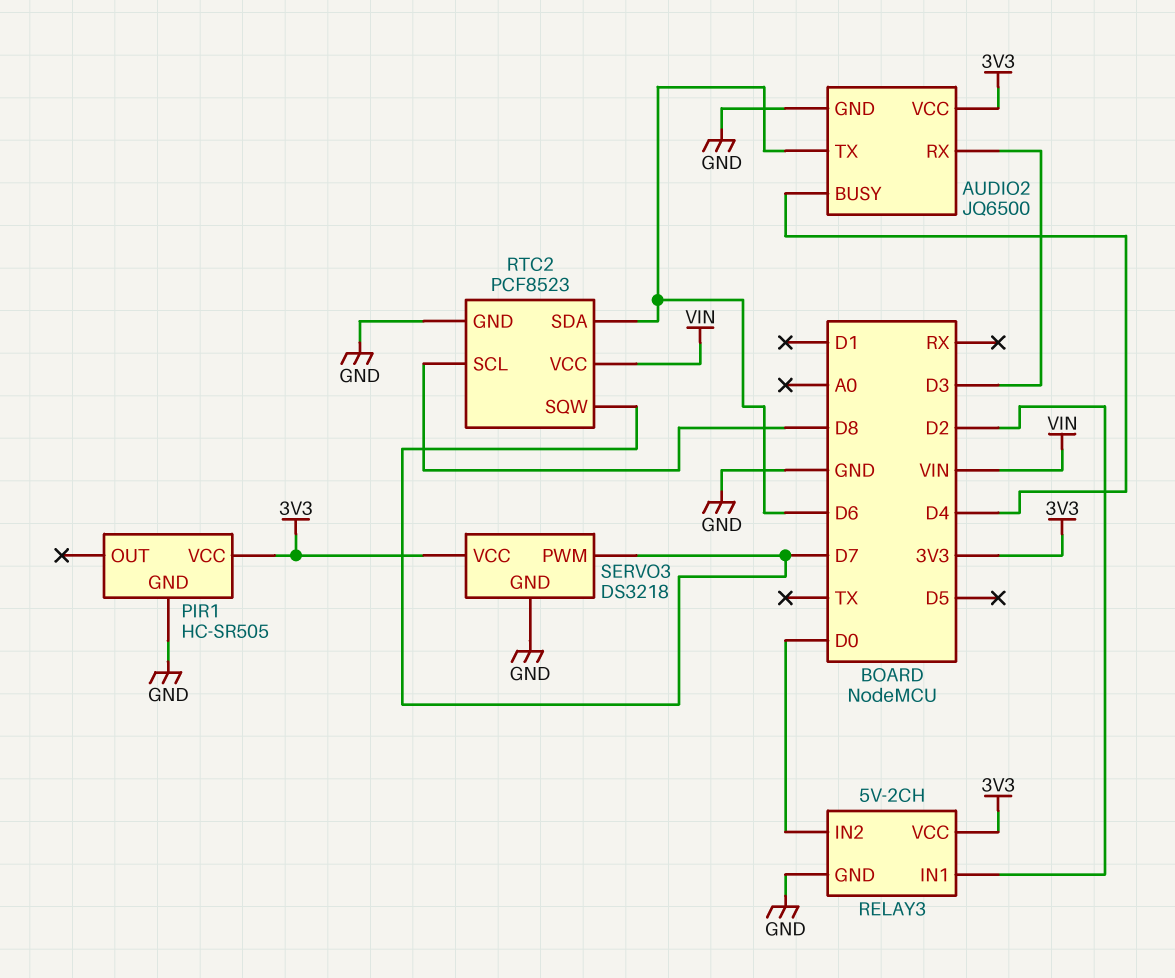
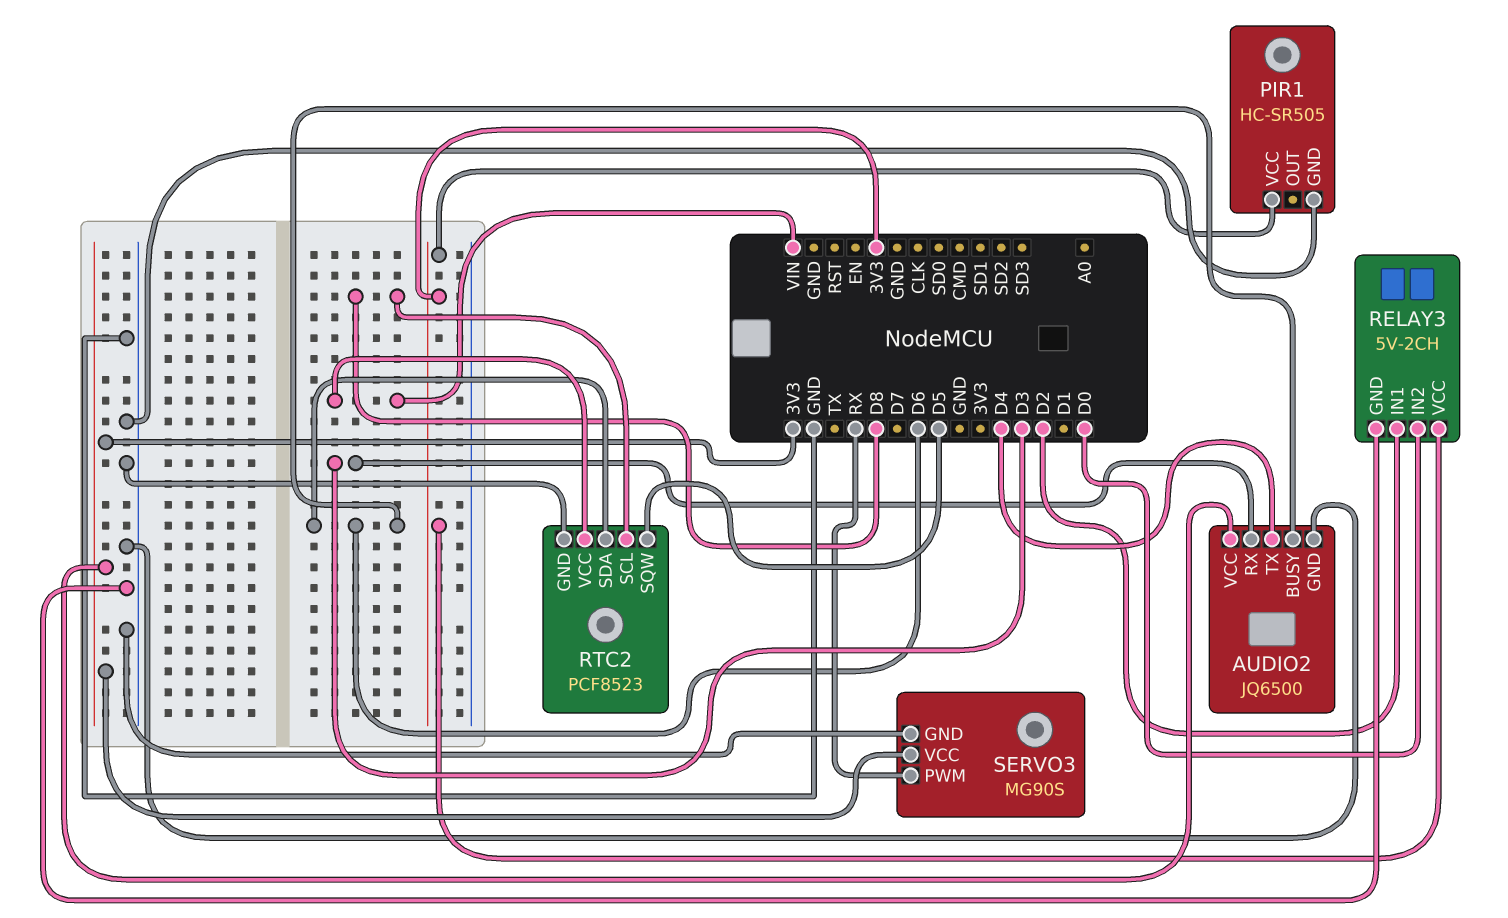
AUDIO2 pin BUSY: D4 -> D6
AUDIO2 pin TX: D6 -> D4
RTC2 pin SQW: D7 -> D5
SERVO3: DS3218 -> MG90S
SERVO3 pin PWM: D7 -> RX

